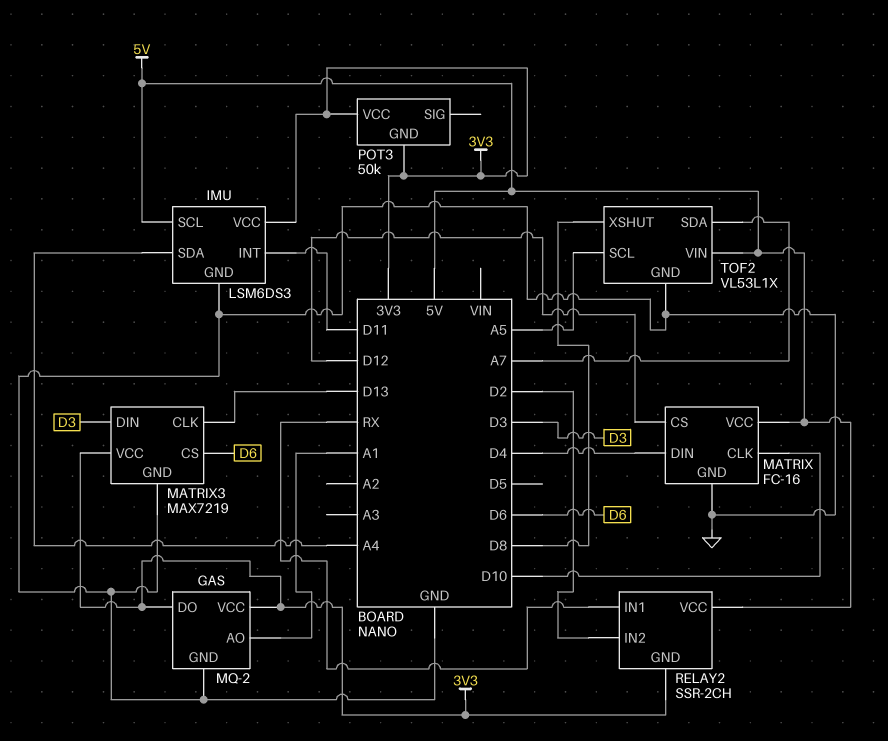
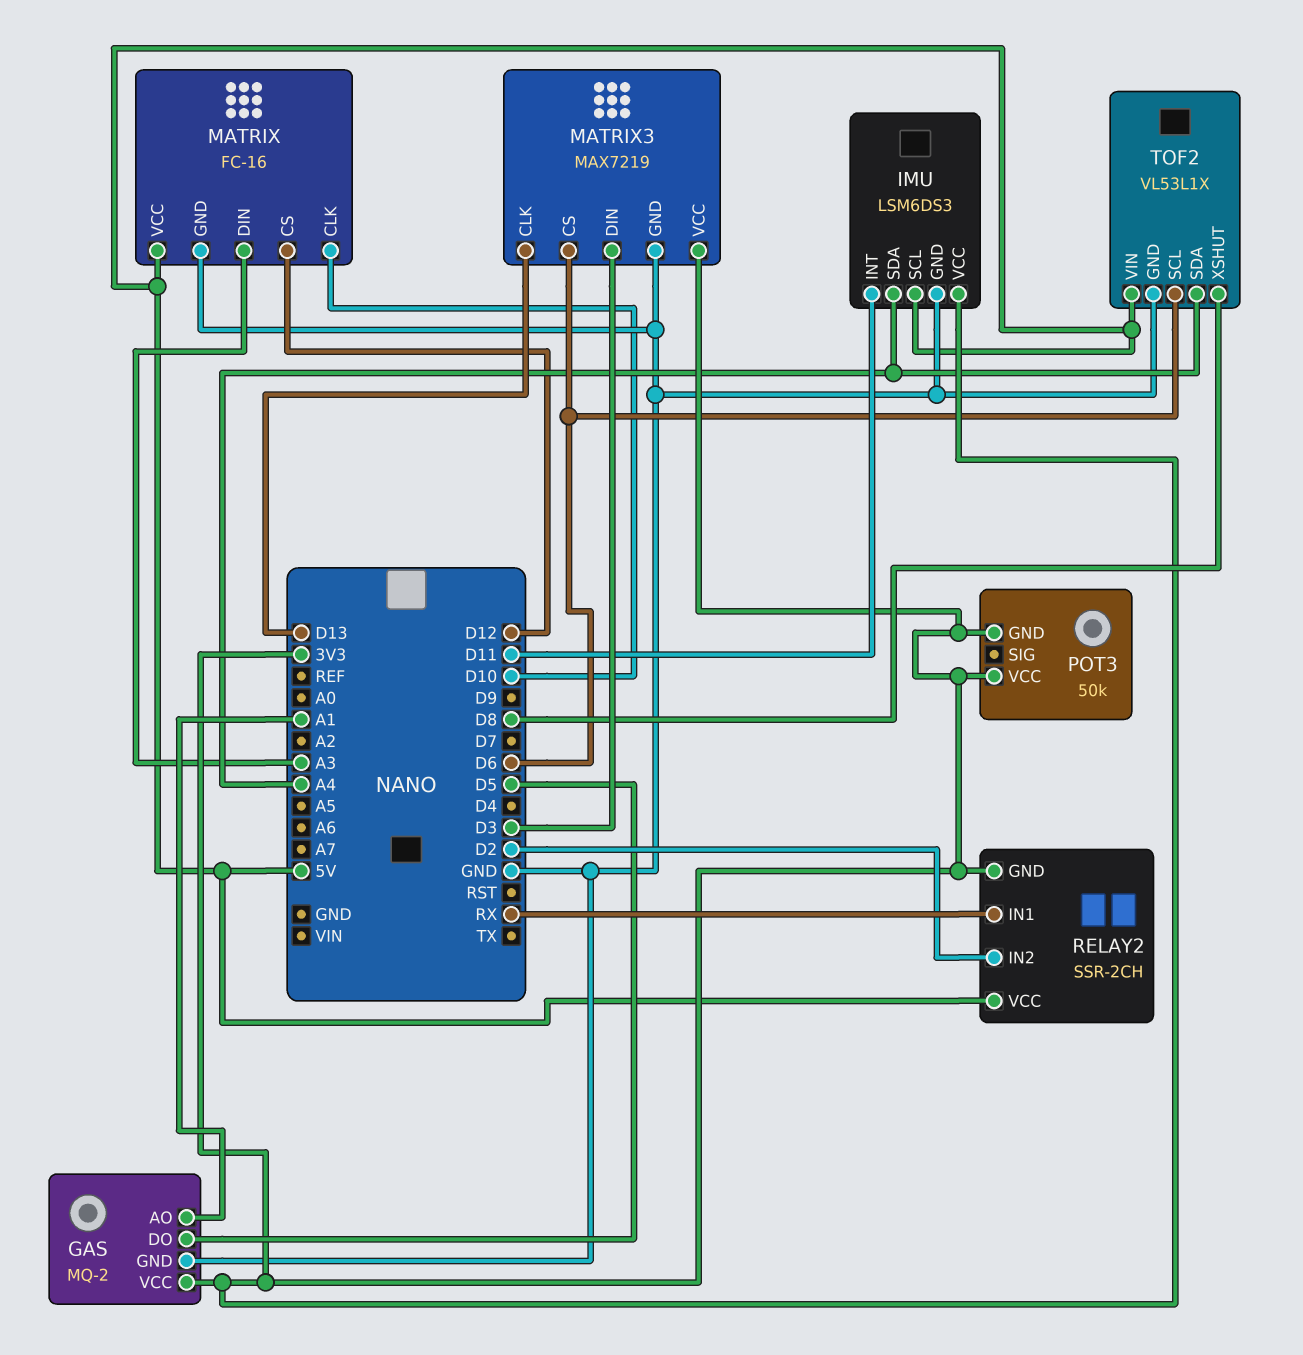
GAS pin DO: 3V3 -> D5
MATRIX pin DIN: D4 -> A3
TOF2 pin SCL: A5 -> D6
TOF2 pin SDA: A7 -> A4

